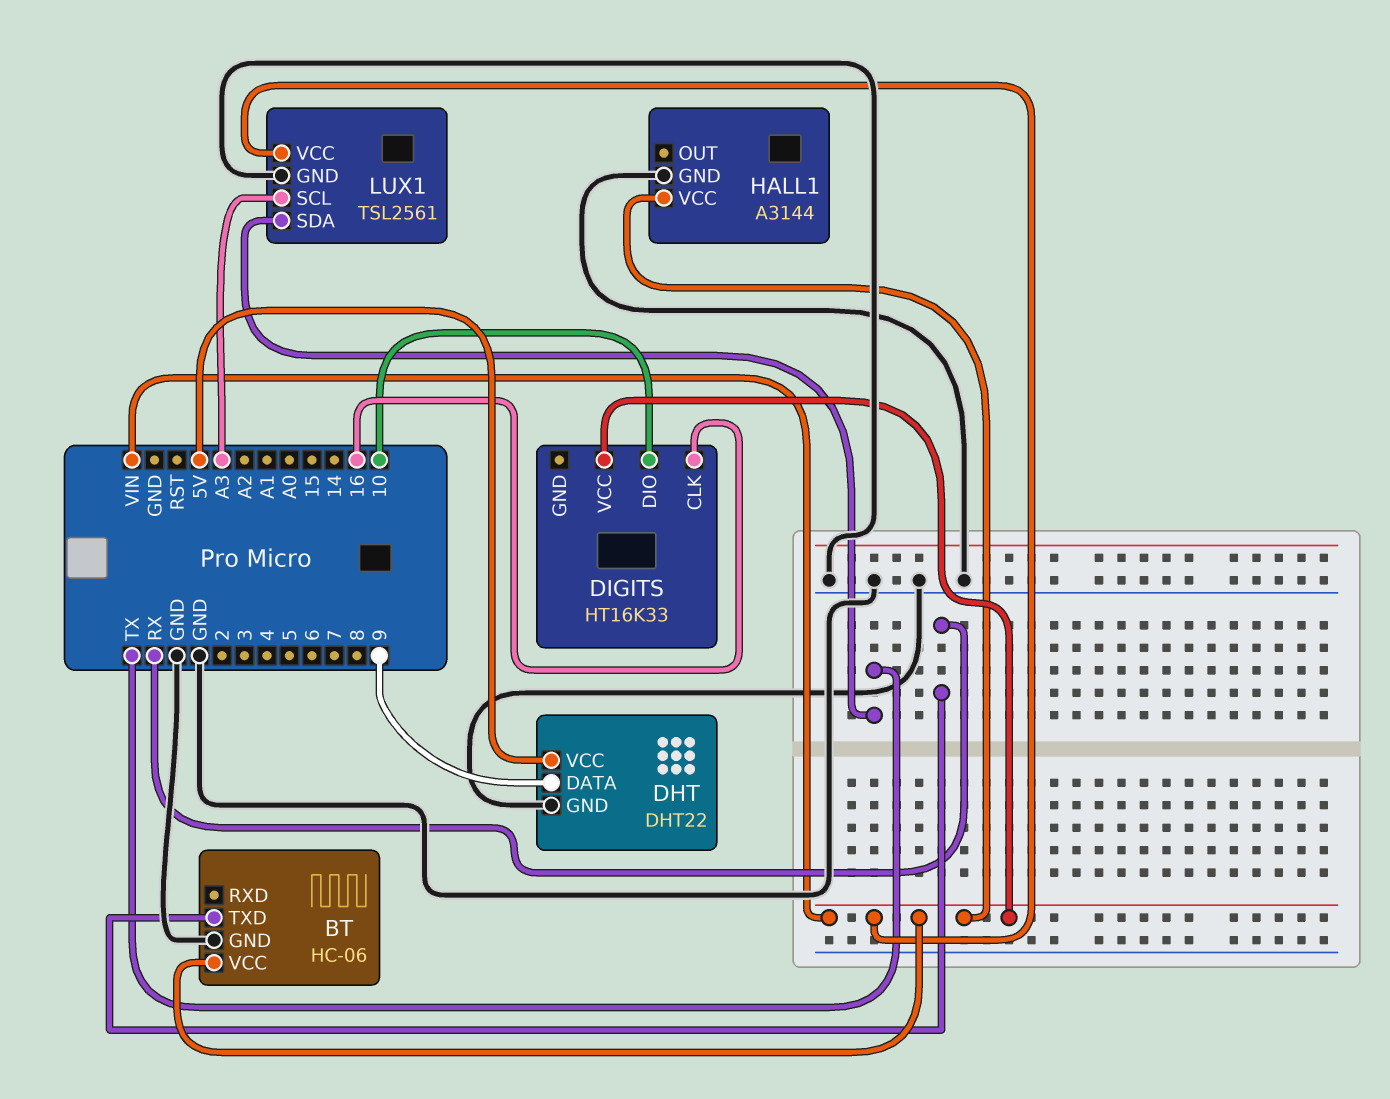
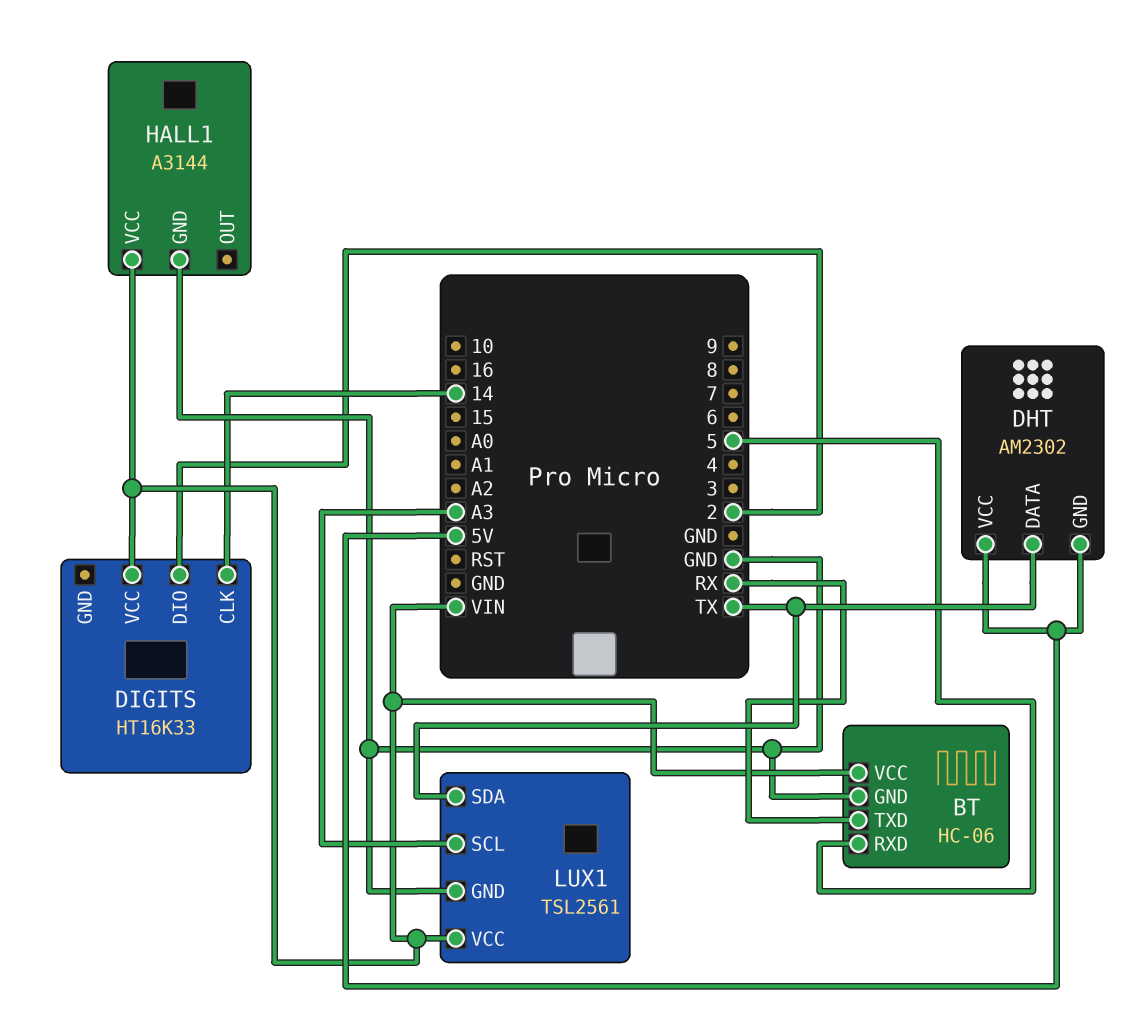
BT pin RXD: none -> 5
DHT: DHT22 -> AM2302
DHT pin DATA: 9 -> TX
DHT pin GND: GND -> 5V
DIGITS pin CLK: 16 -> 14
DIGITS pin DIO: 10 -> 2

